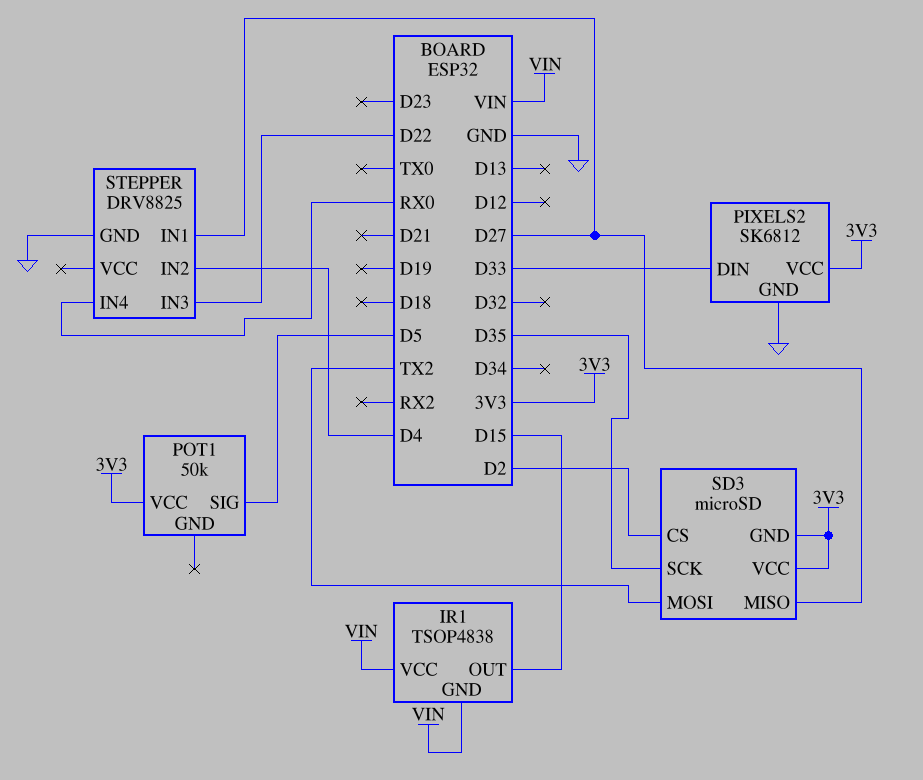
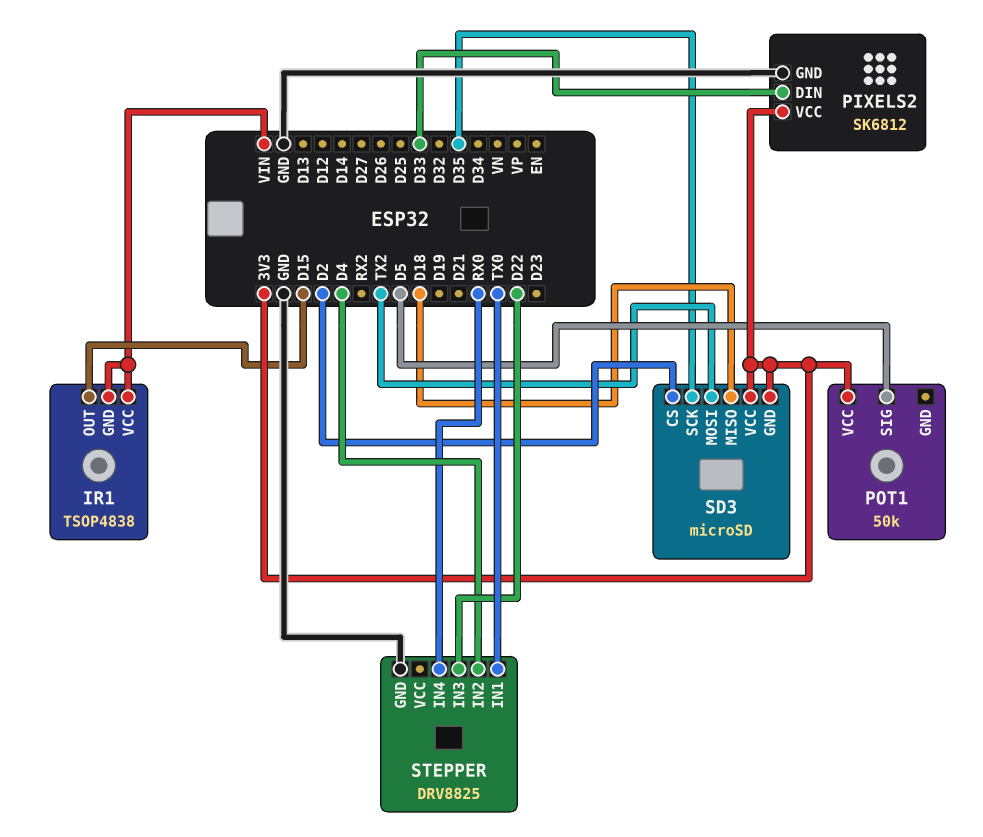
SD3 pin MISO: D27 -> D18
STEPPER pin IN1: D27 -> TX0

